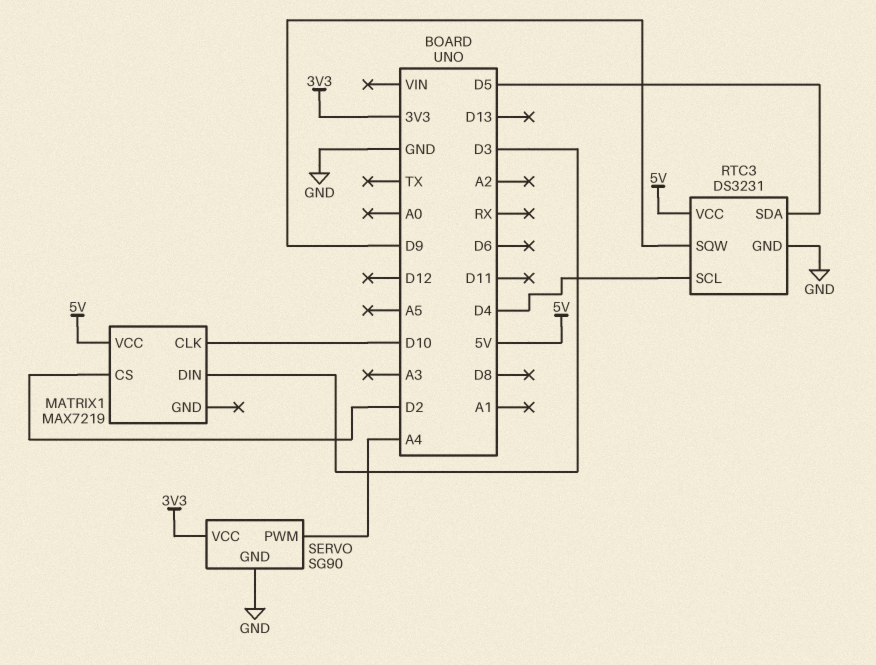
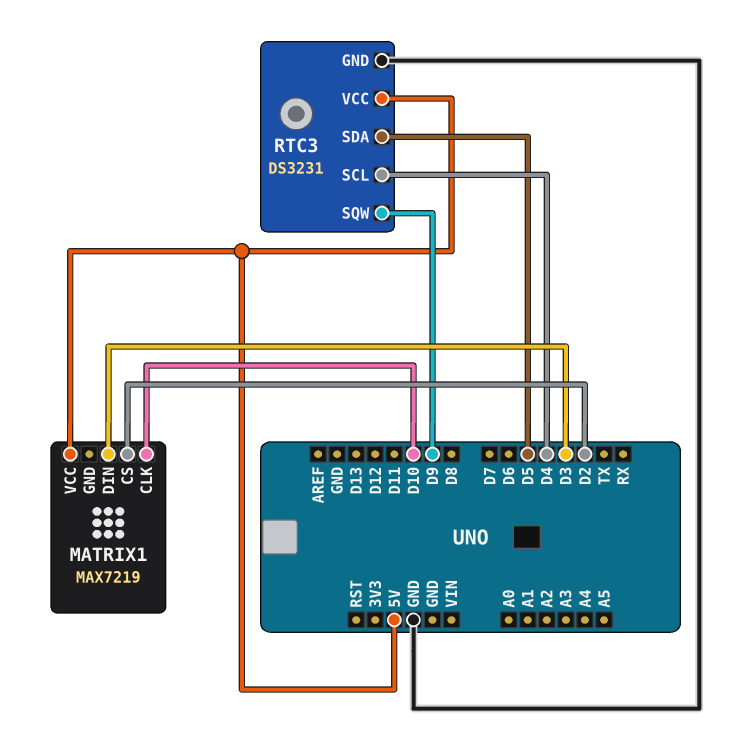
SERVO: SG90 -> none
SERVO pin GND: GND -> none
SERVO pin PWM: A4 -> none
SERVO pin VCC: 3V3 -> none

